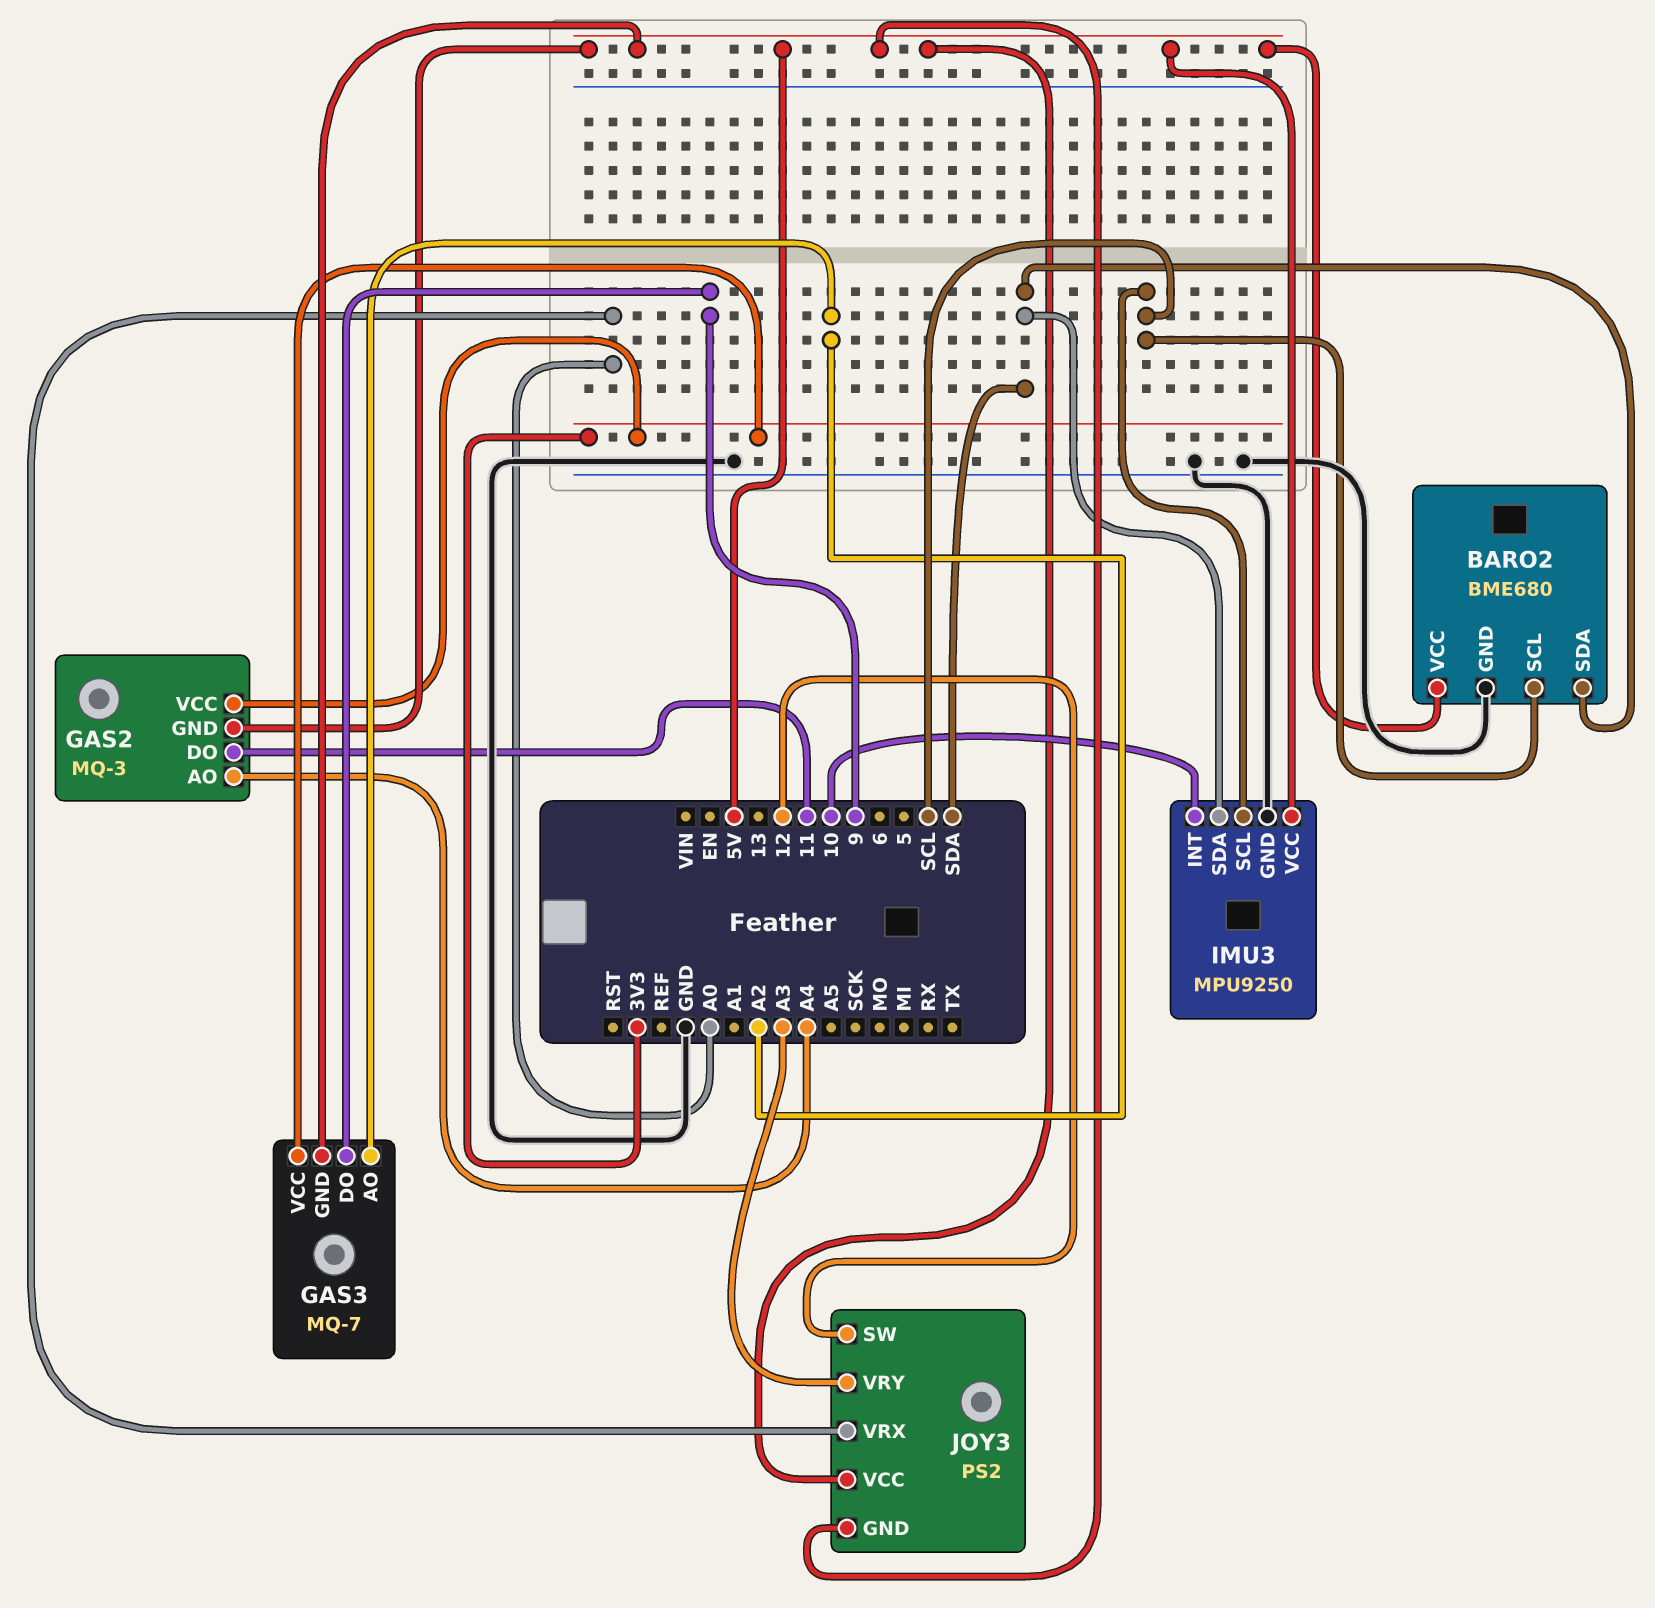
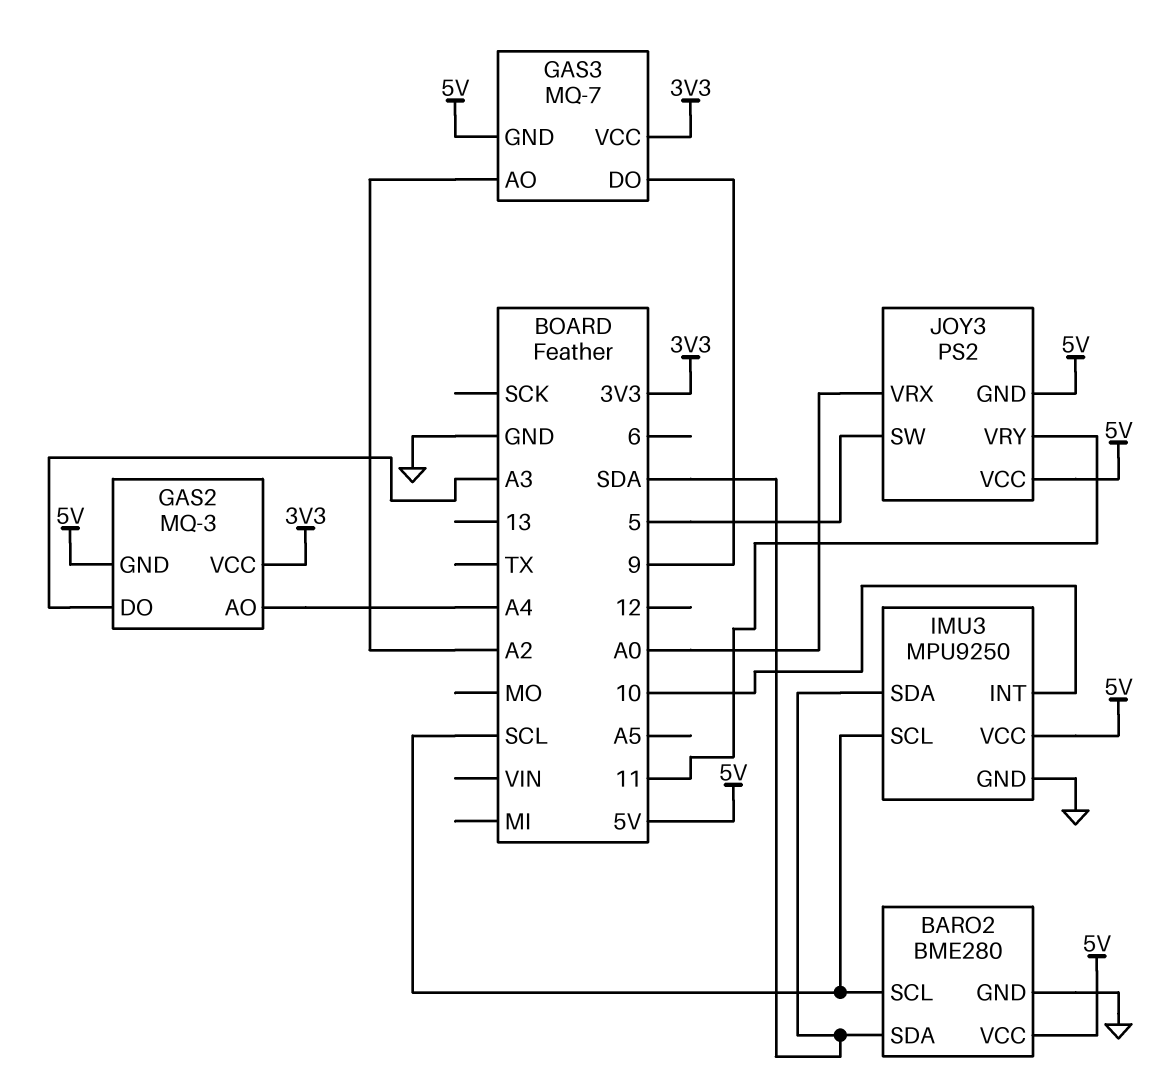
BARO2: BME680 -> BME280
GAS2 pin DO: 11 -> A3
JOY3 pin SW: 12 -> 5
JOY3 pin VRY: A3 -> 11

